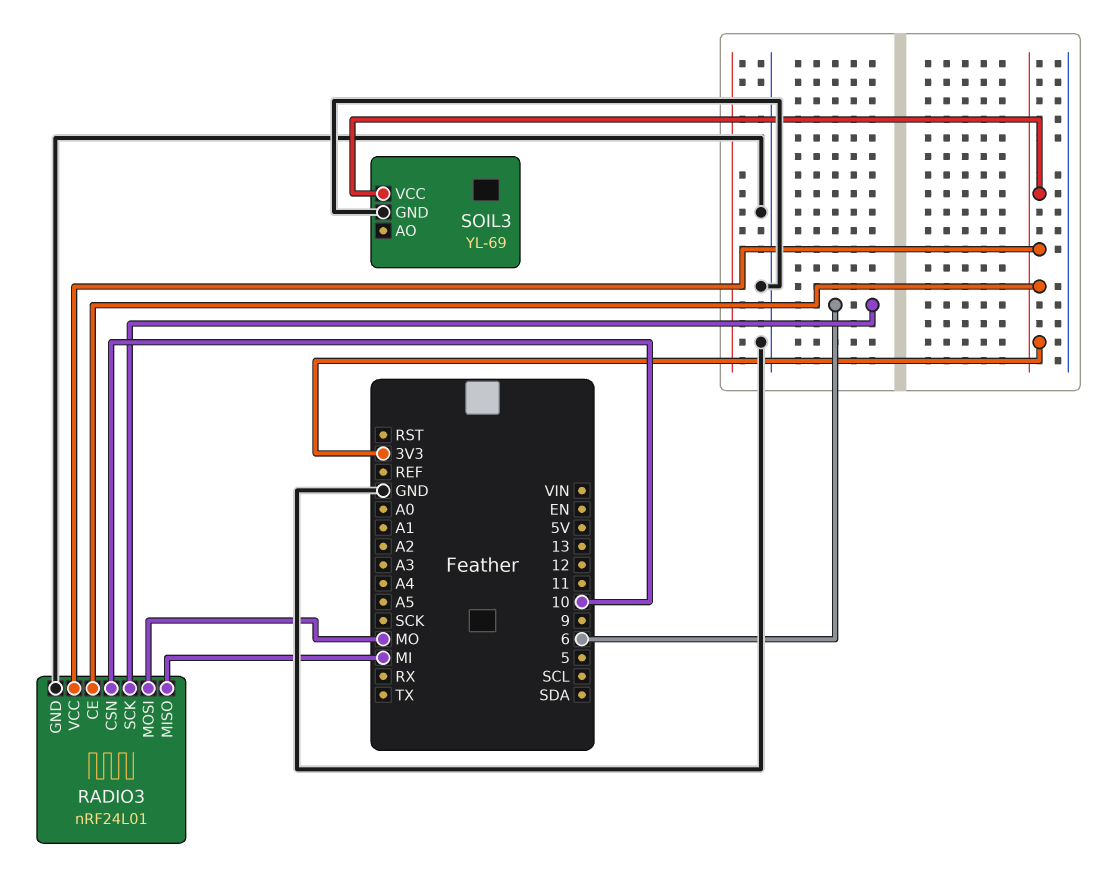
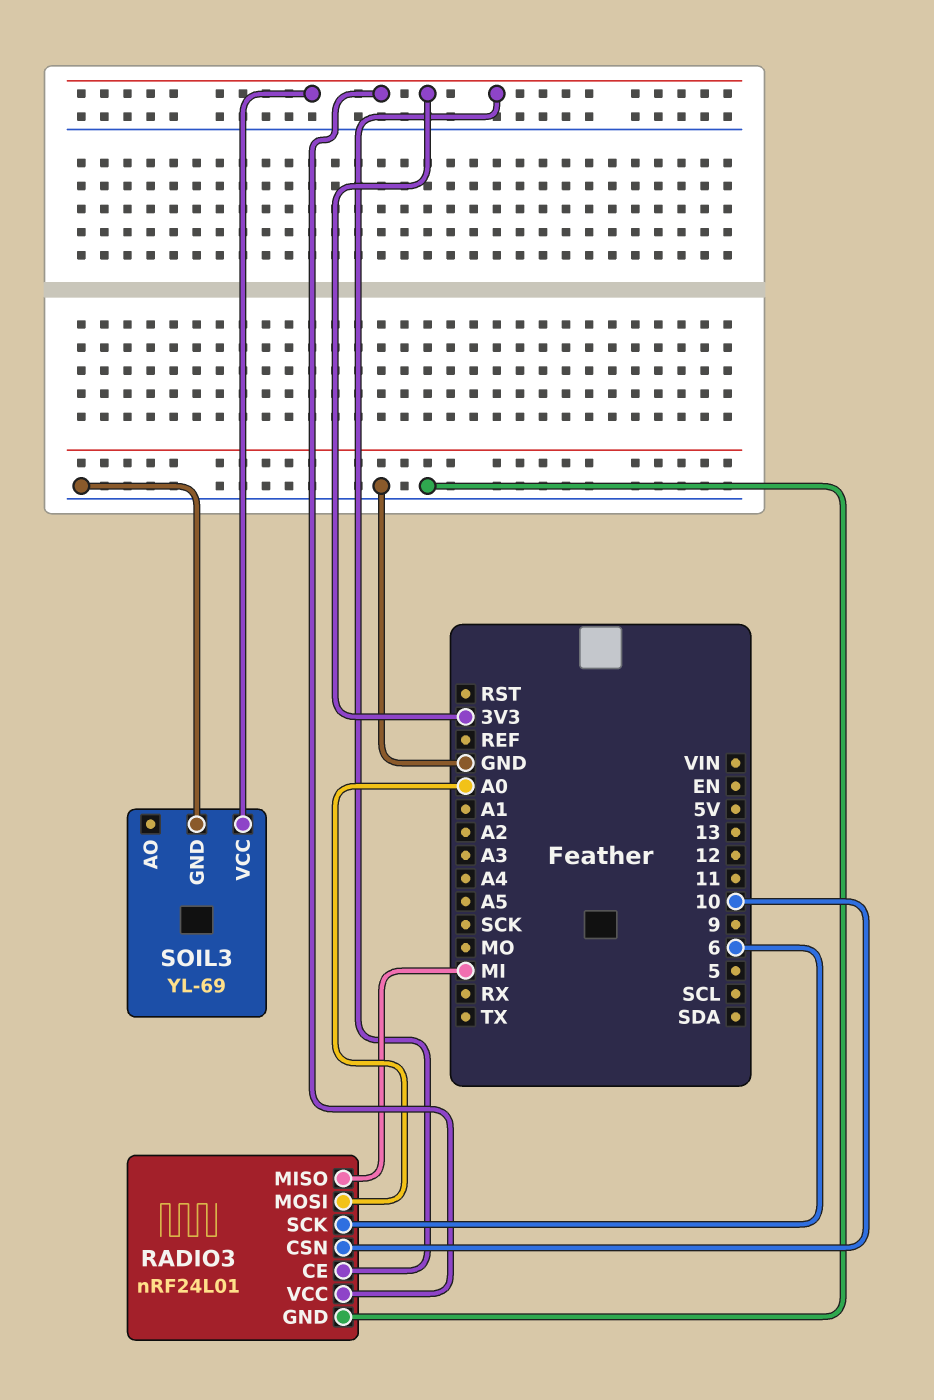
RADIO3 pin MOSI: MO -> A0

